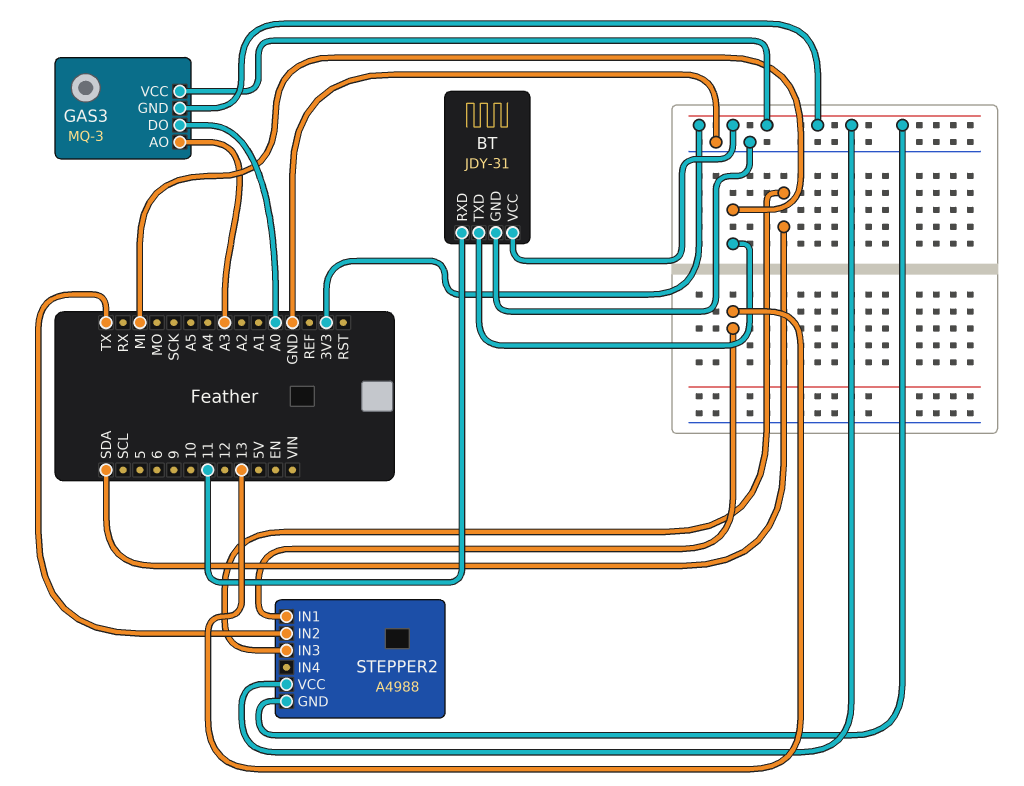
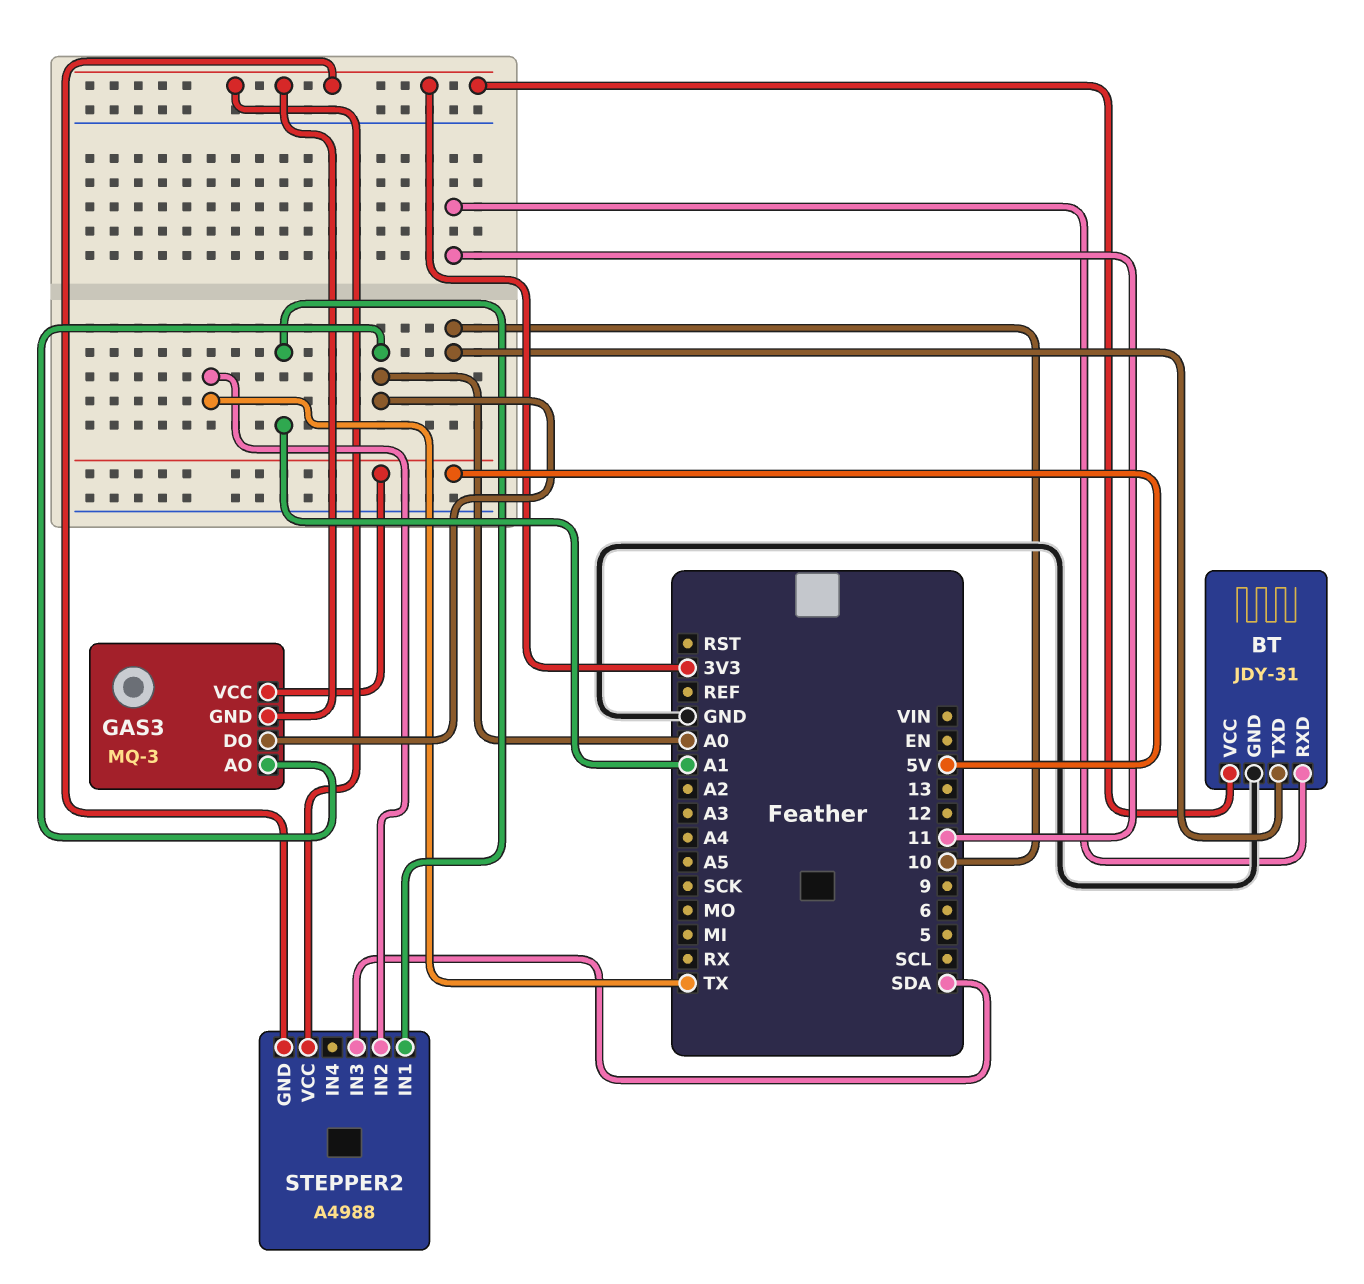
BT pin TXD: MI -> 10
GAS3 pin AO: A3 -> A0
GAS3 pin VCC: 3V3 -> 5V
STEPPER2 pin IN1: 13 -> A1

